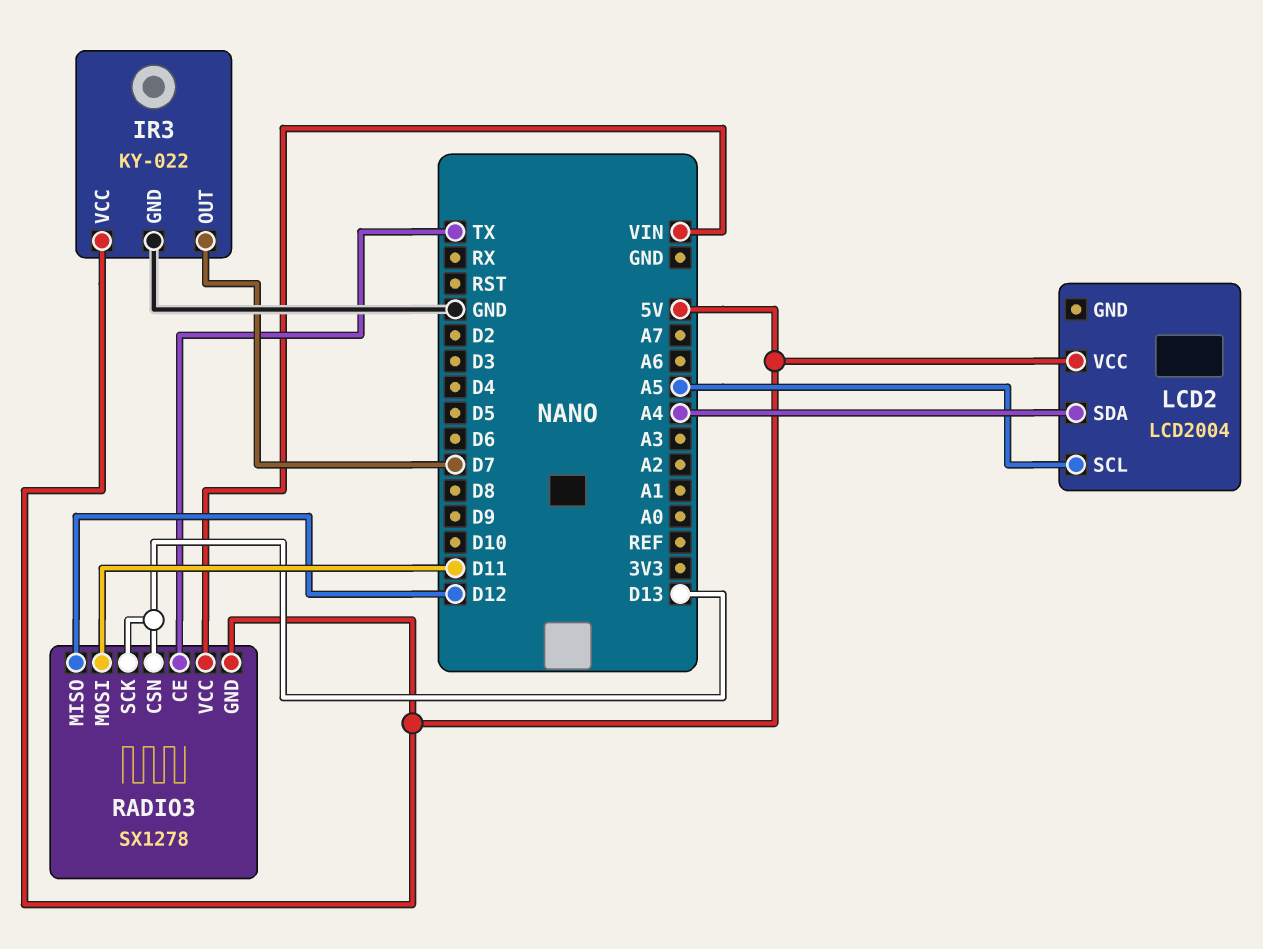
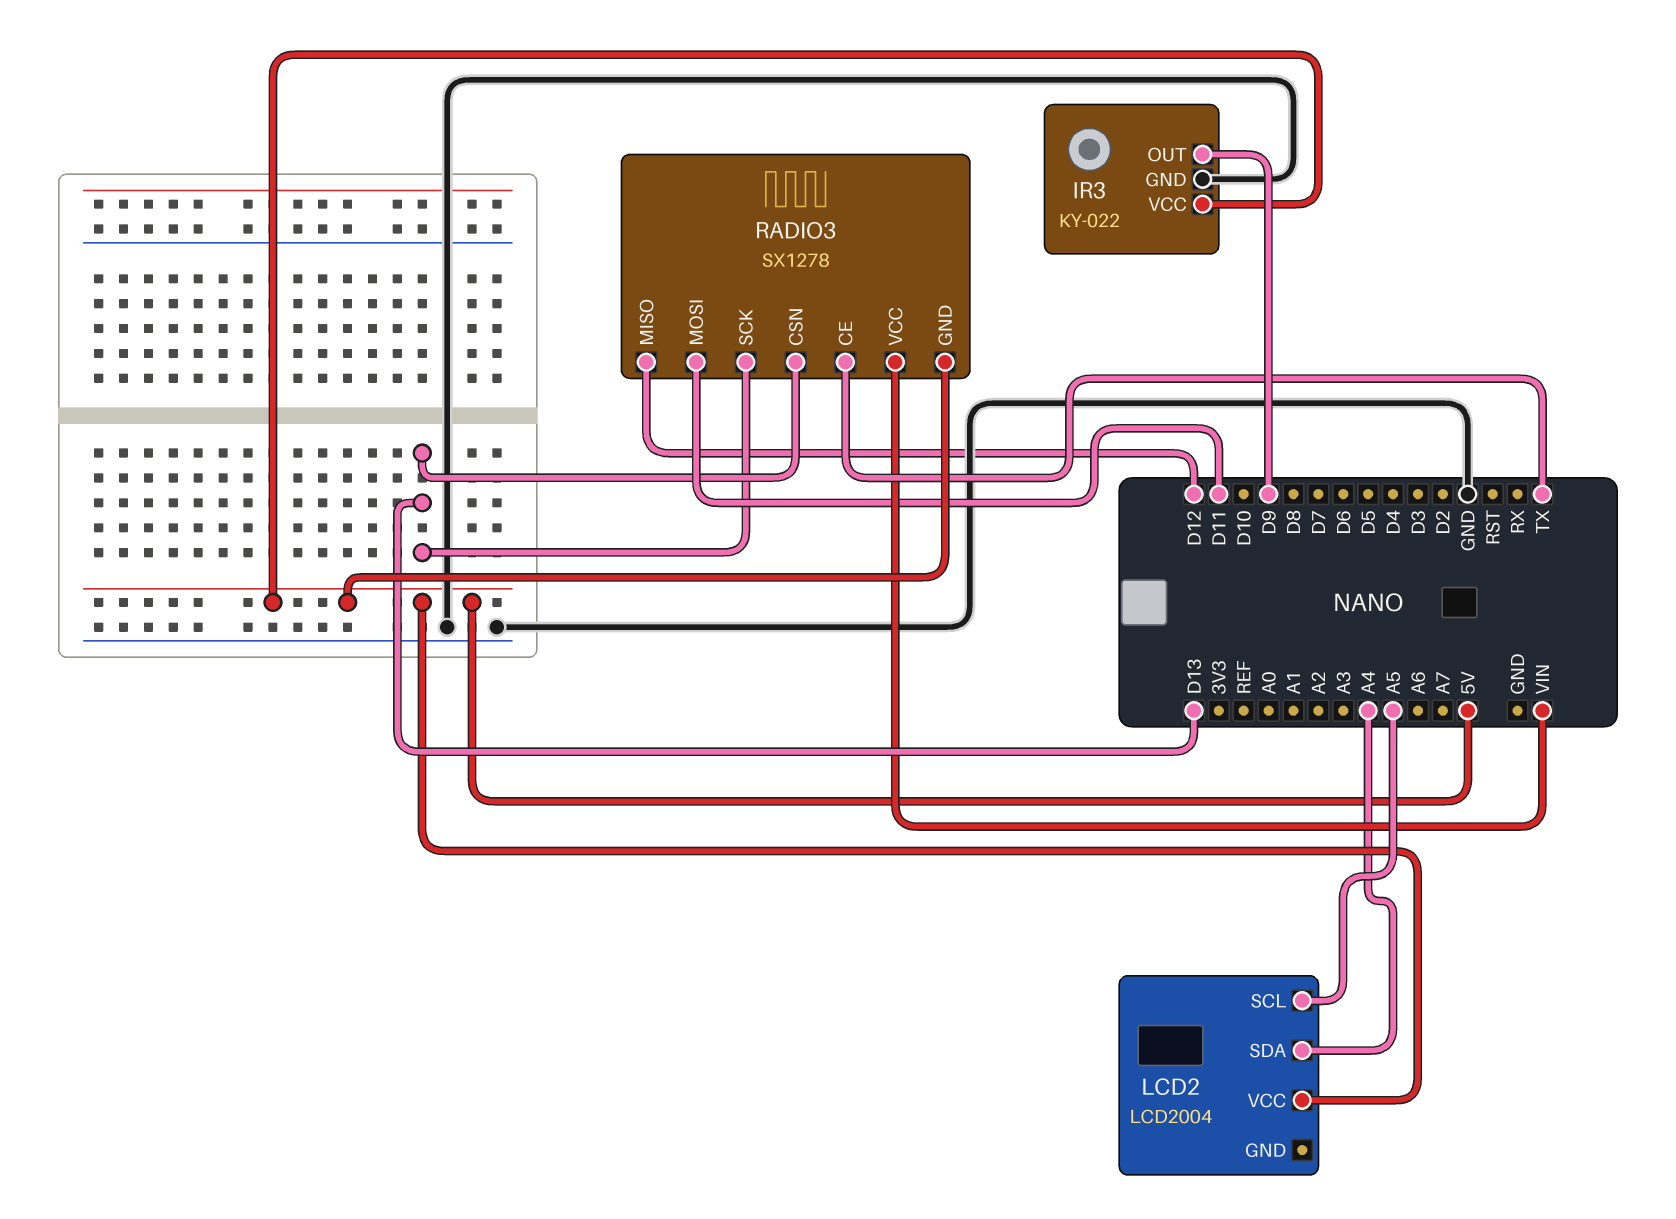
IR3 pin OUT: D7 -> D9

